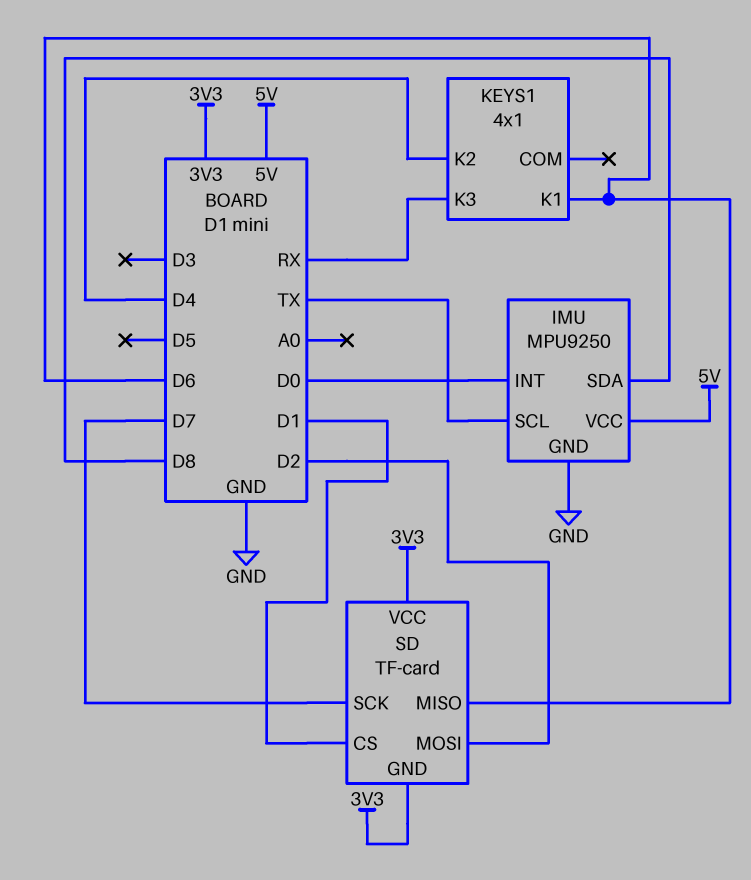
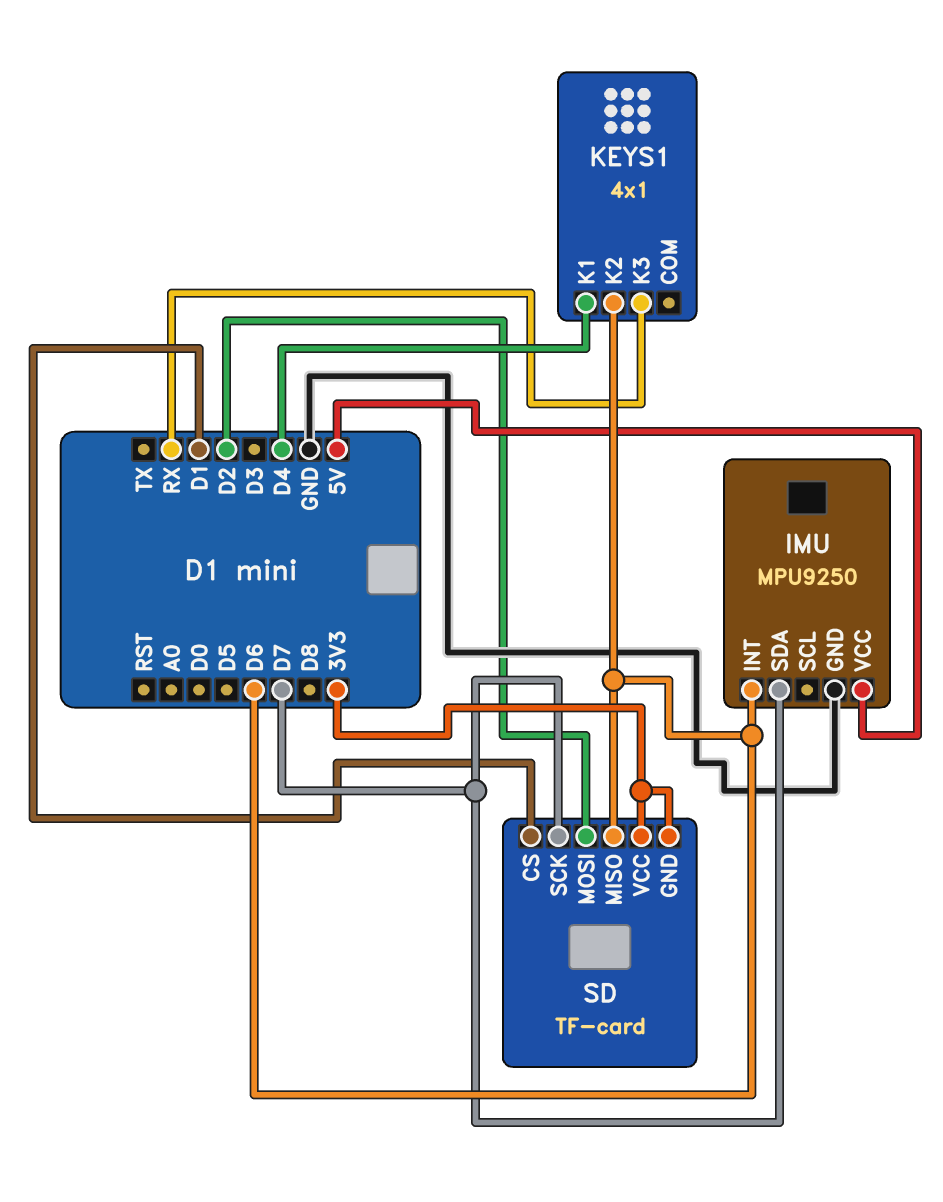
IMU pin INT: D0 -> D6
IMU pin SCL: TX -> none
IMU pin SDA: D8 -> D7
KEYS1 pin K1: D6 -> D4
KEYS1 pin K2: D4 -> D6

